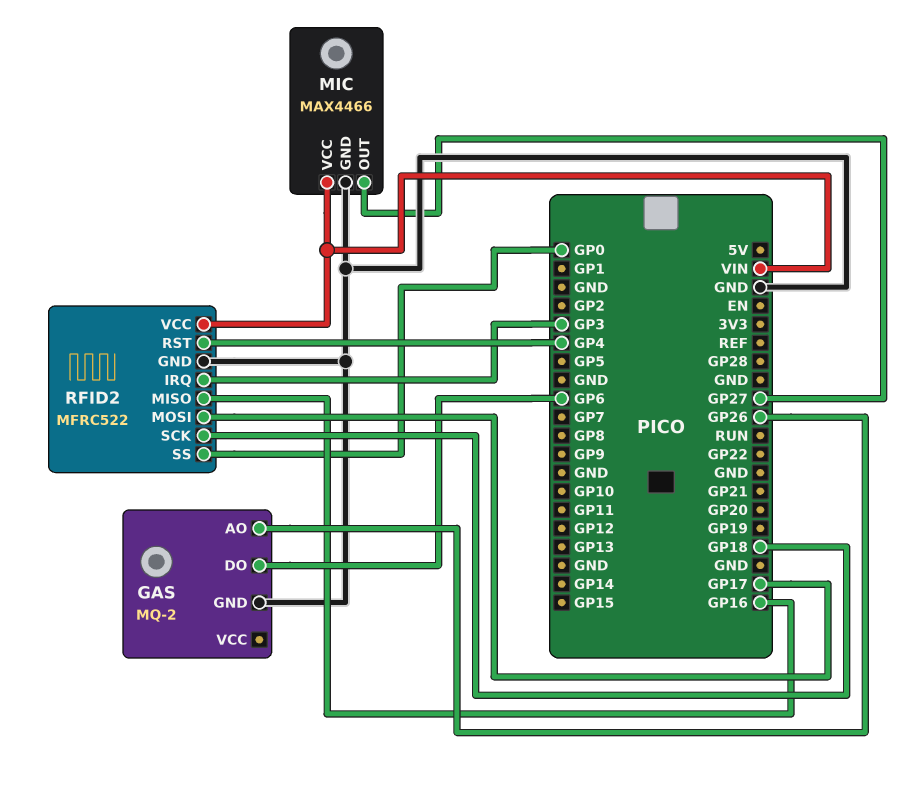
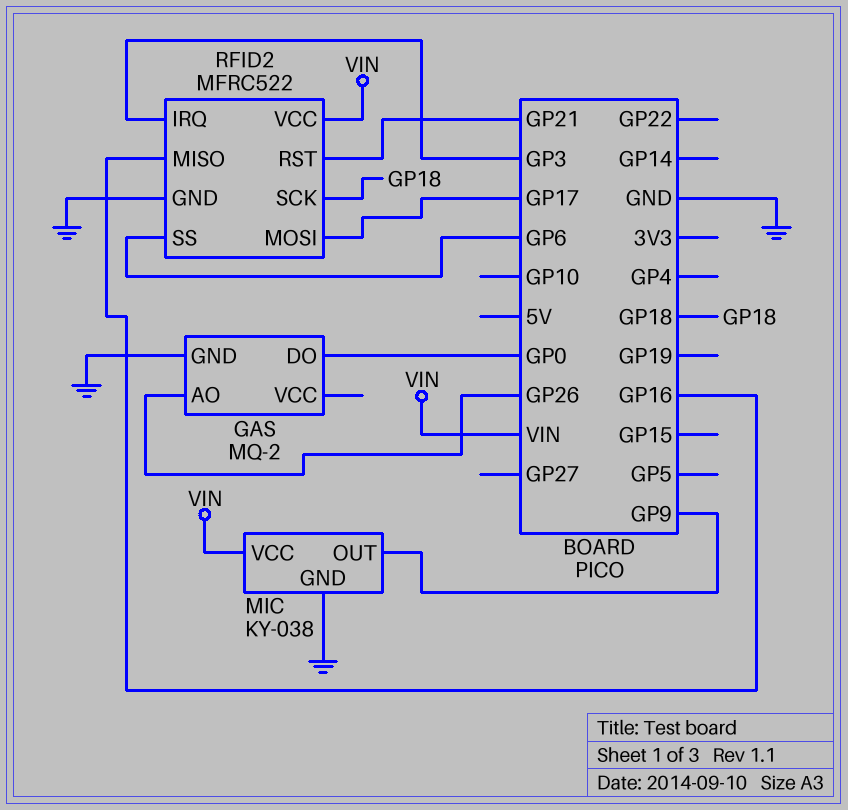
GAS pin DO: GP6 -> GP0
MIC: MAX4466 -> KY-038
MIC pin OUT: GP27 -> GP9
RFID2 pin RST: GP4 -> GP21
RFID2 pin SS: GP0 -> GP6

